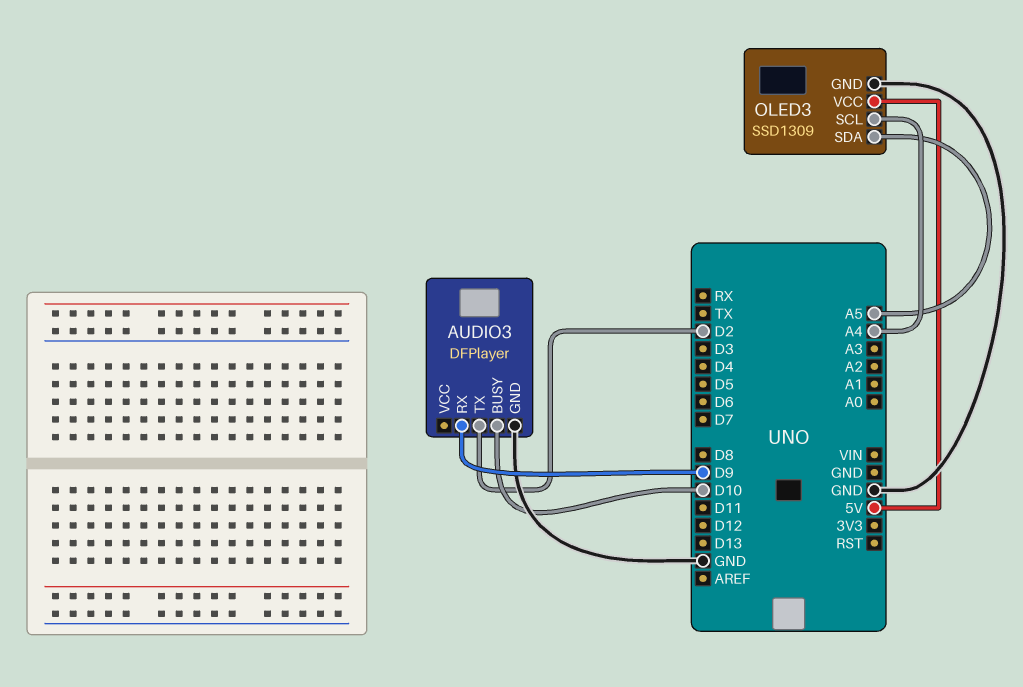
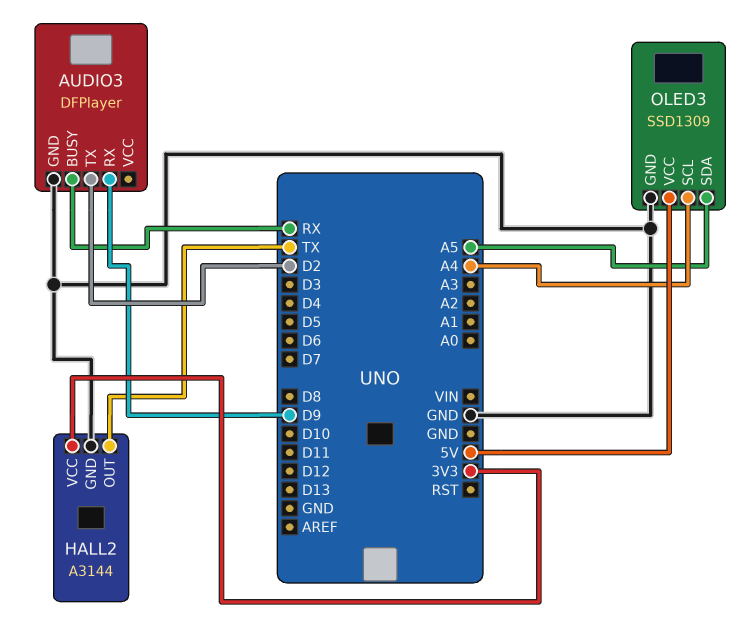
AUDIO3 pin BUSY: D10 -> RX
HALL2: none -> A3144
HALL2 pin GND: none -> GND
HALL2 pin OUT: none -> TX
HALL2 pin VCC: none -> 3V3

